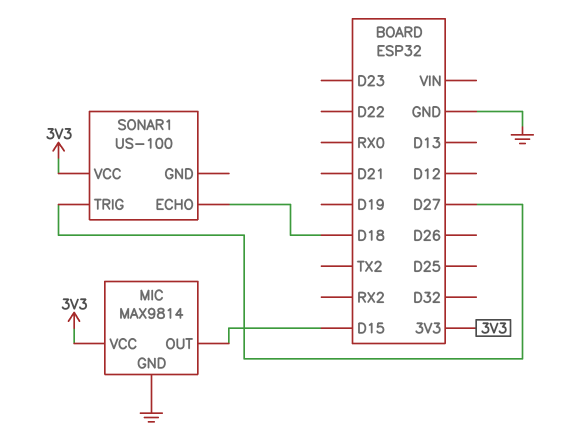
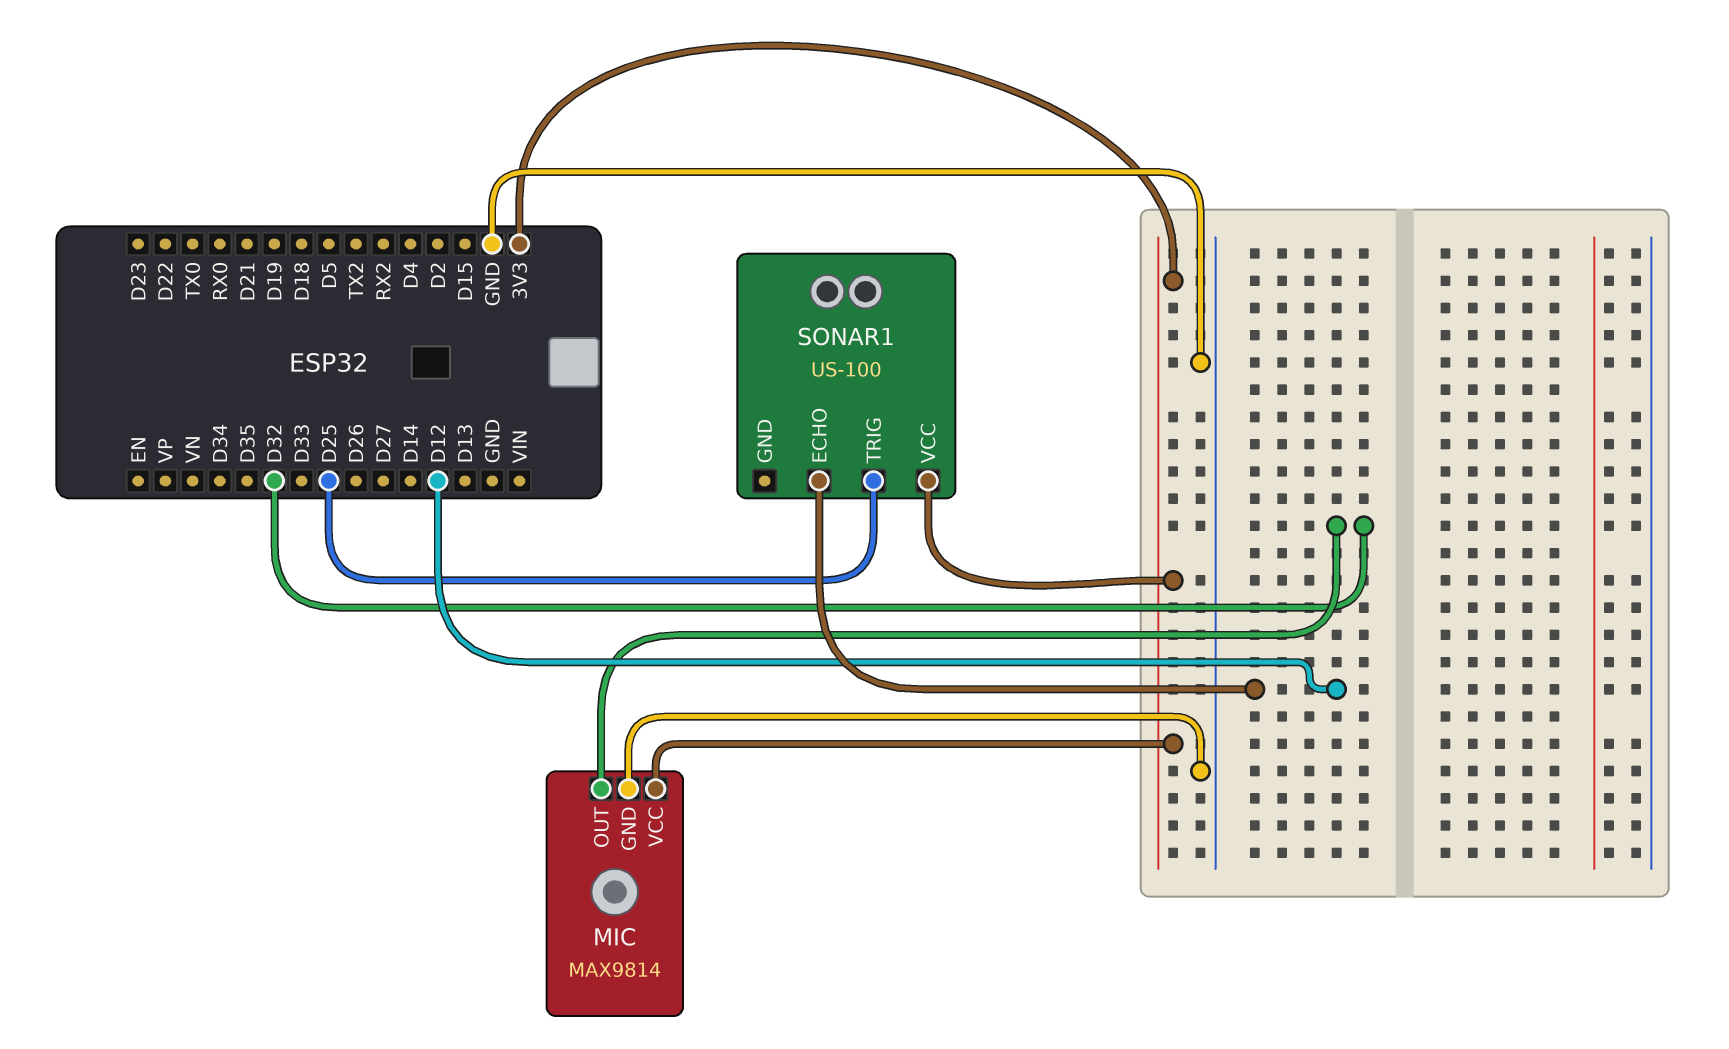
MIC pin OUT: D15 -> D32
SONAR1 pin ECHO: D18 -> D12
SONAR1 pin TRIG: D27 -> D25

